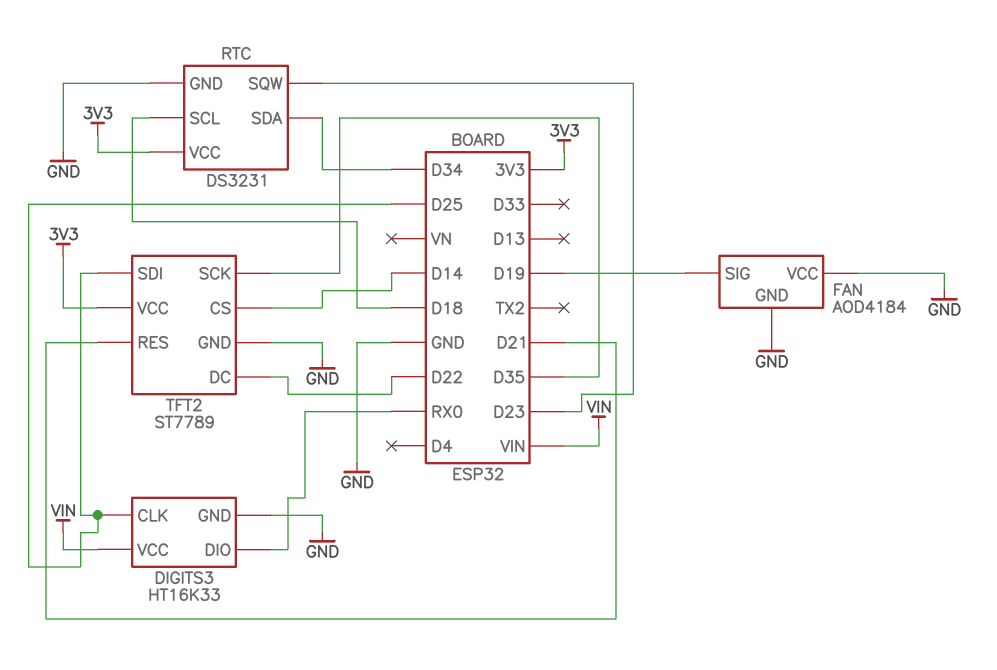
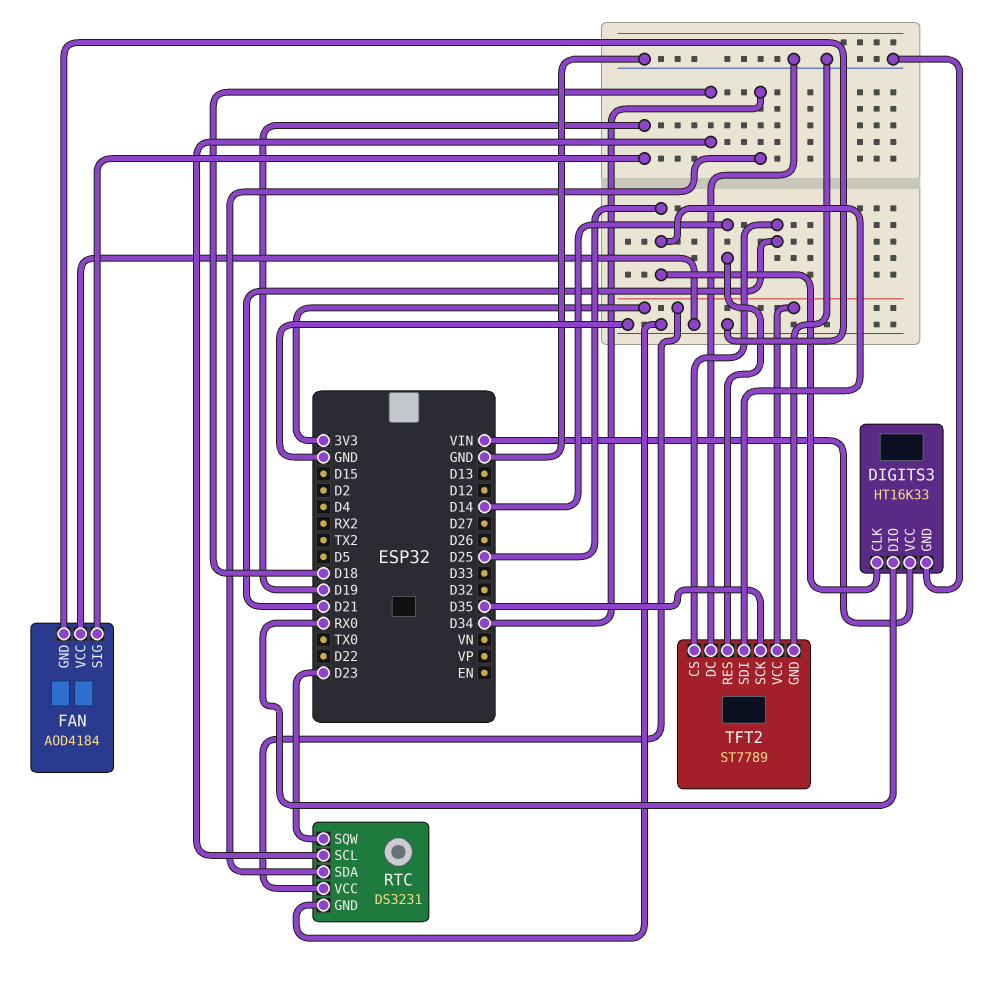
TFT2 pin CS: D14 -> D21
TFT2 pin DC: D22 -> GND
TFT2 pin RES: D21 -> D14

